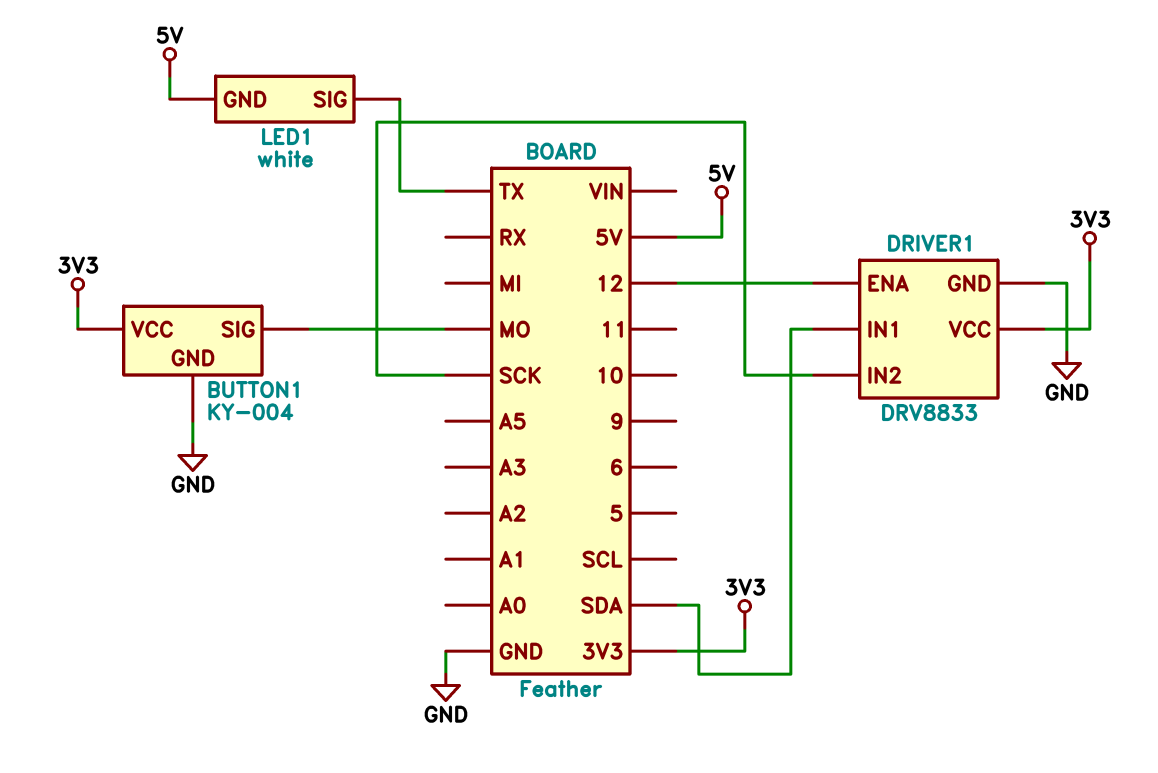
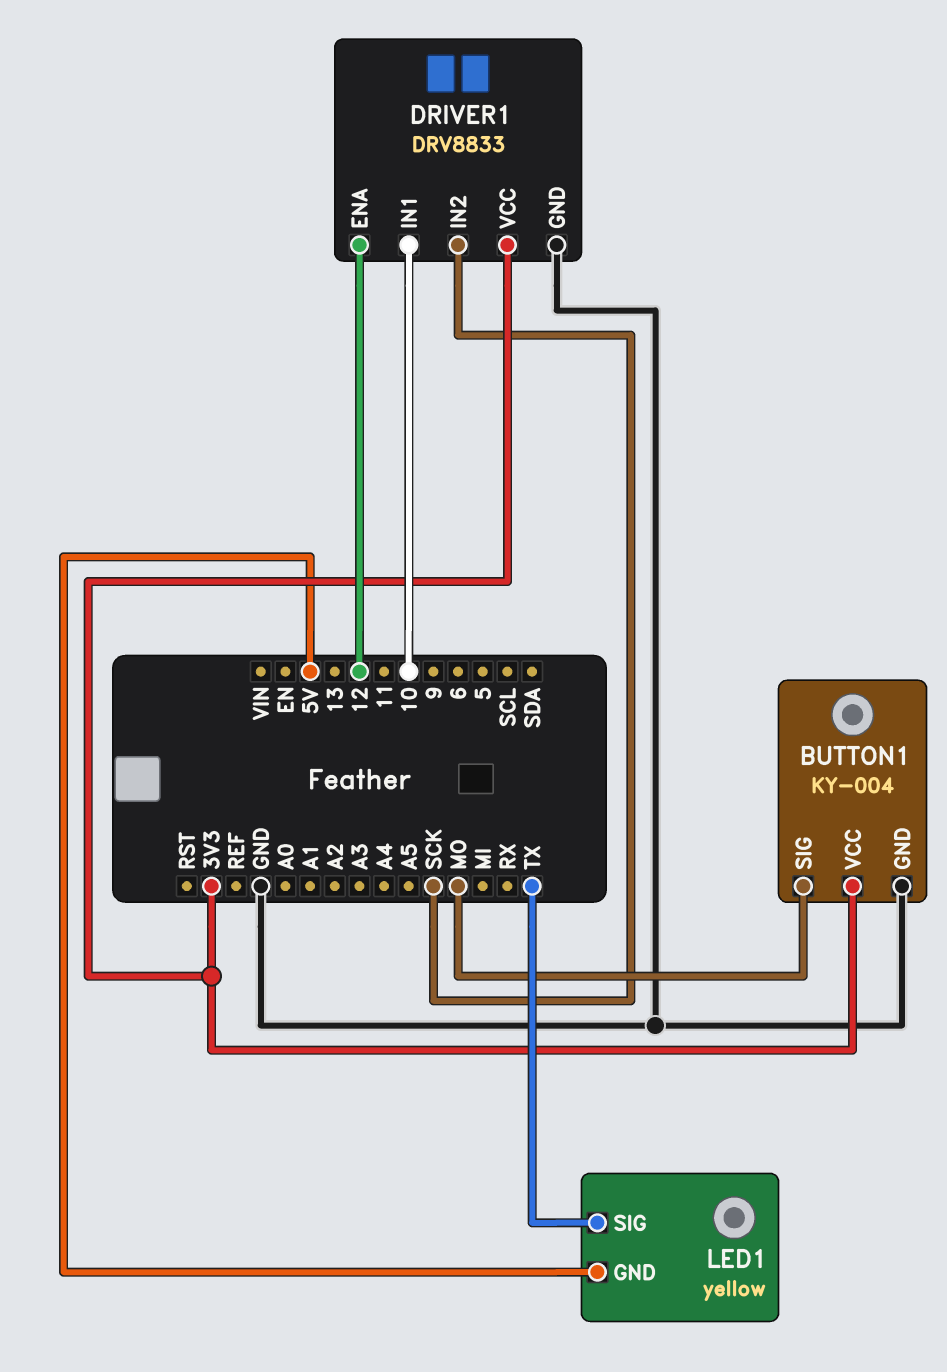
DRIVER1 pin IN1: SDA -> 10
LED1: white -> yellow

